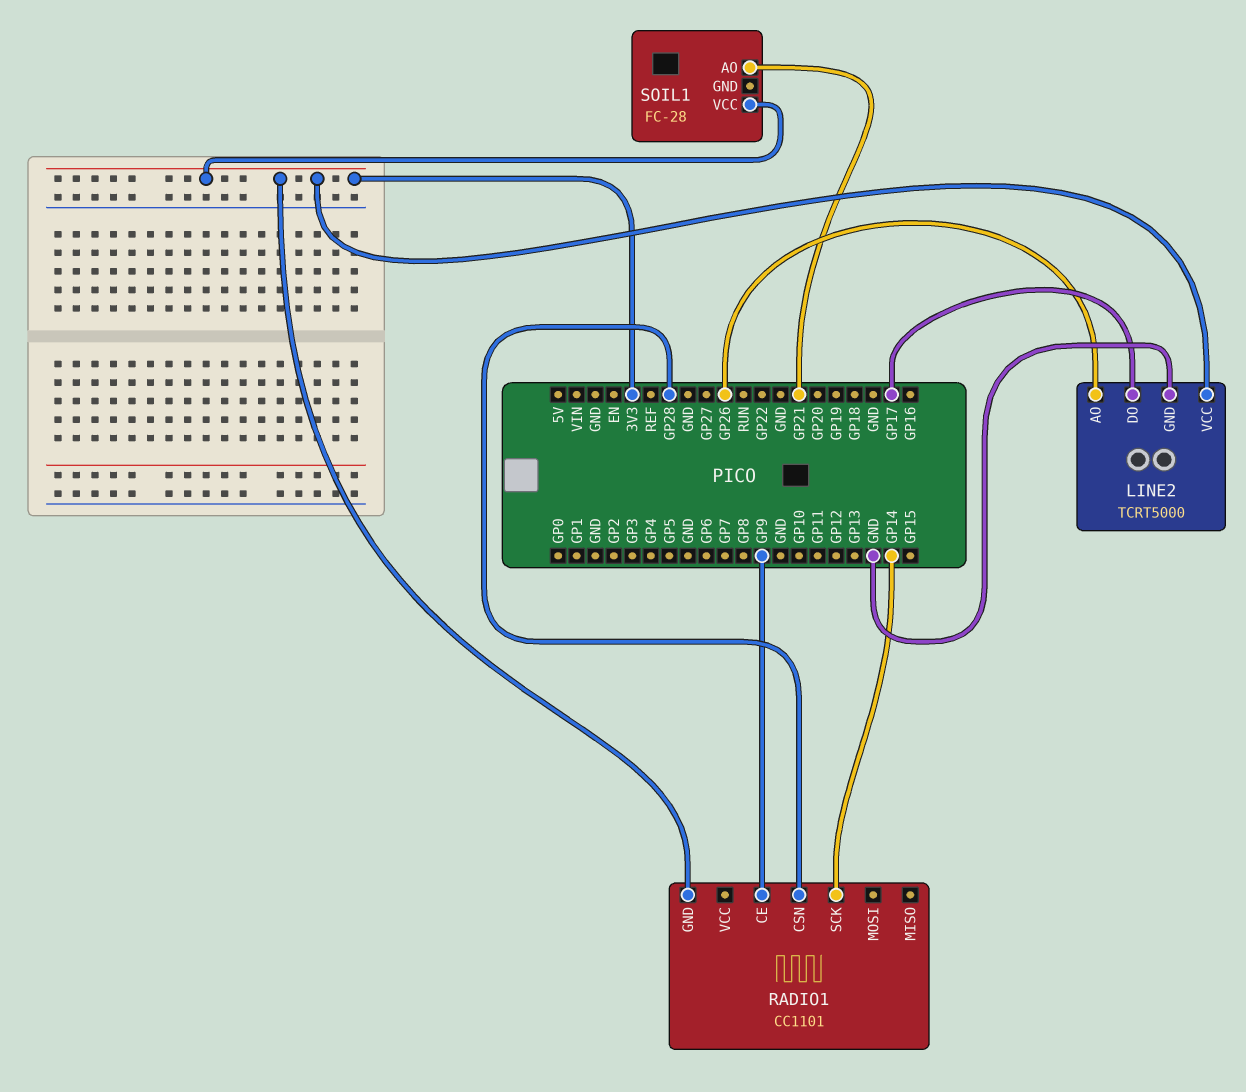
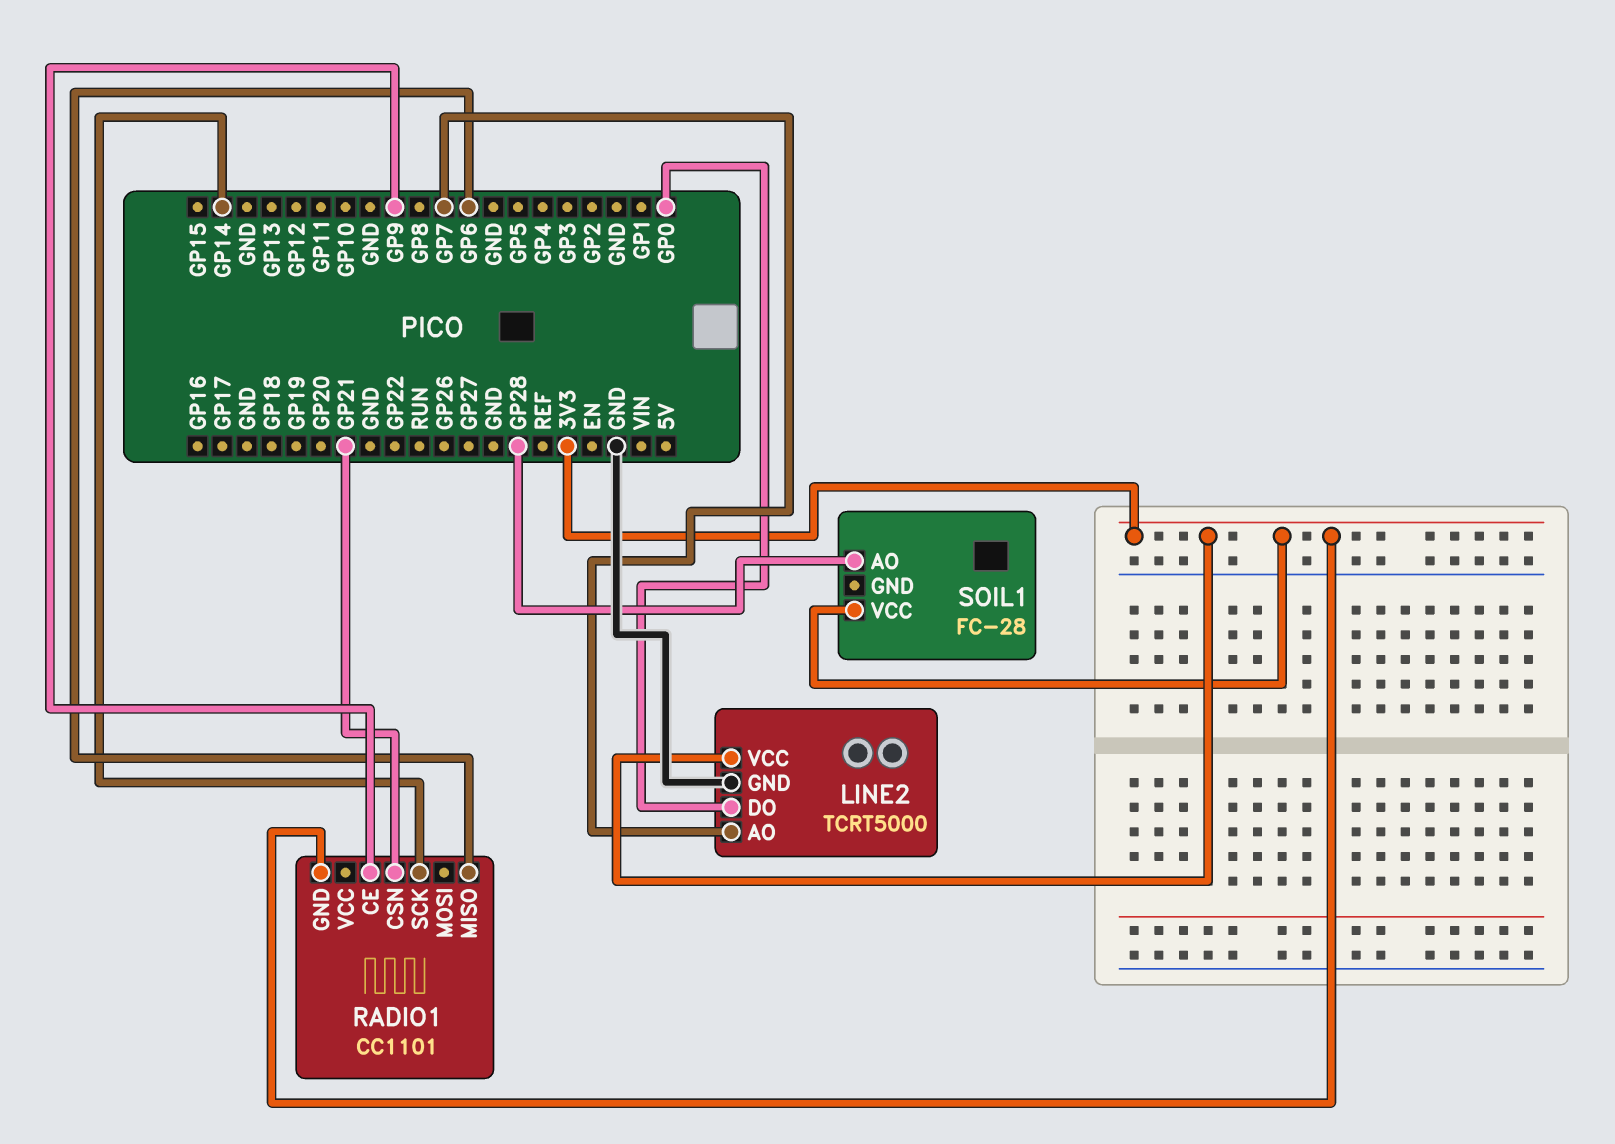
LINE2 pin AO: GP26 -> GP7
LINE2 pin DO: GP17 -> GP0
RADIO1 pin CSN: GP28 -> GP21
RADIO1 pin MISO: none -> GP6
SOIL1 pin AO: GP21 -> GP28

